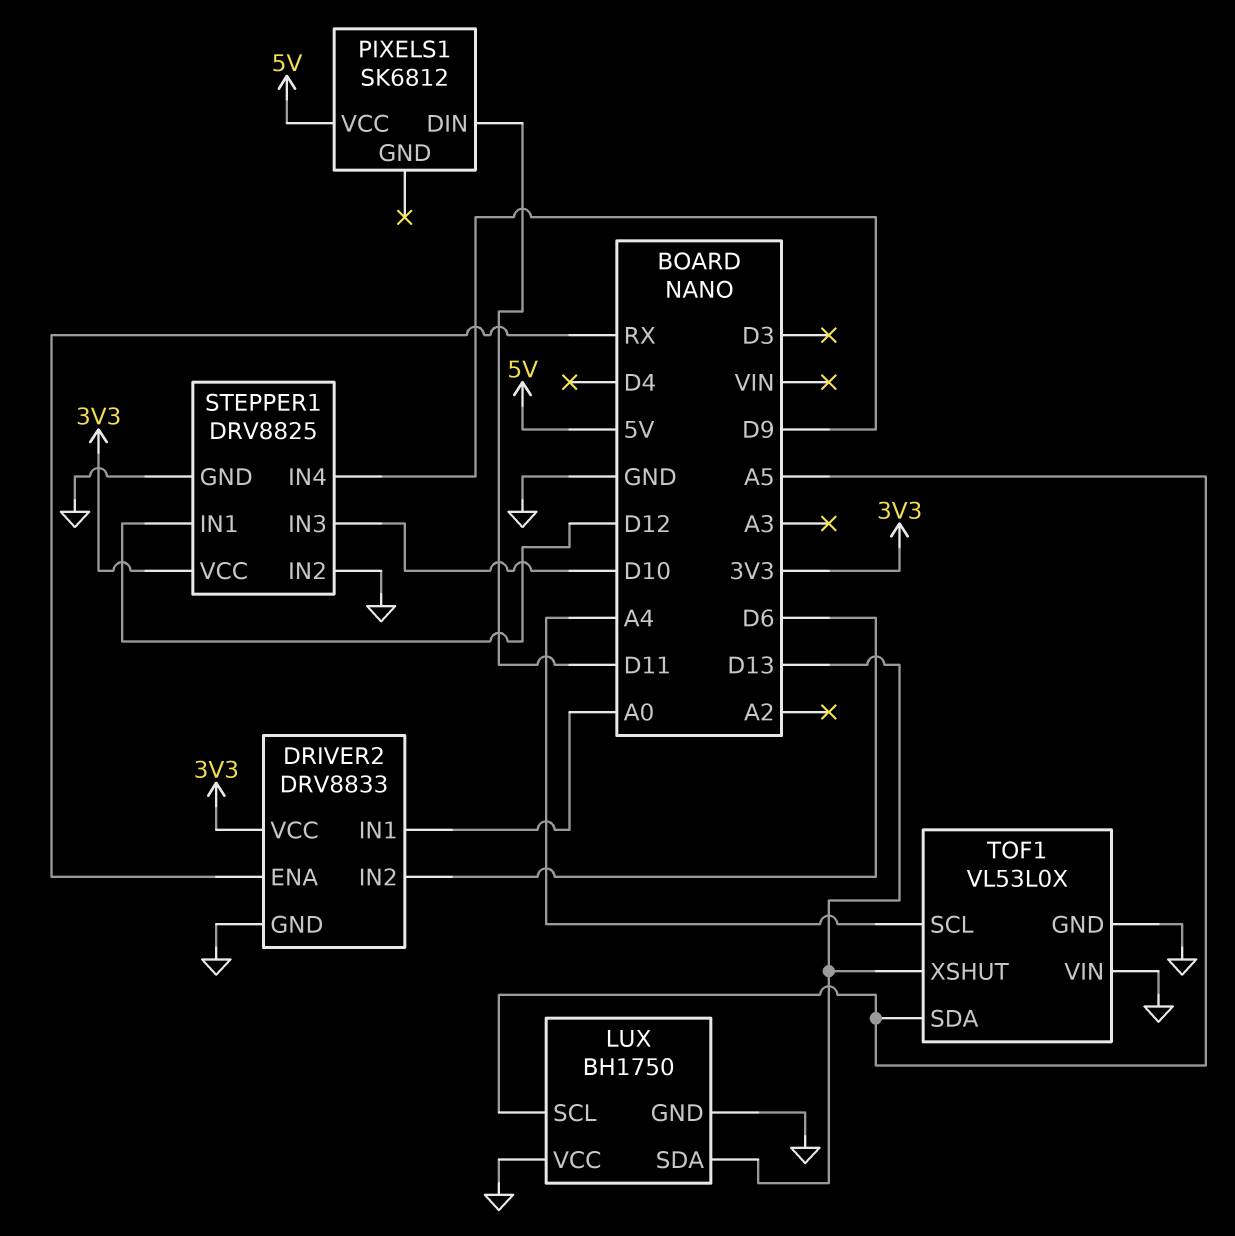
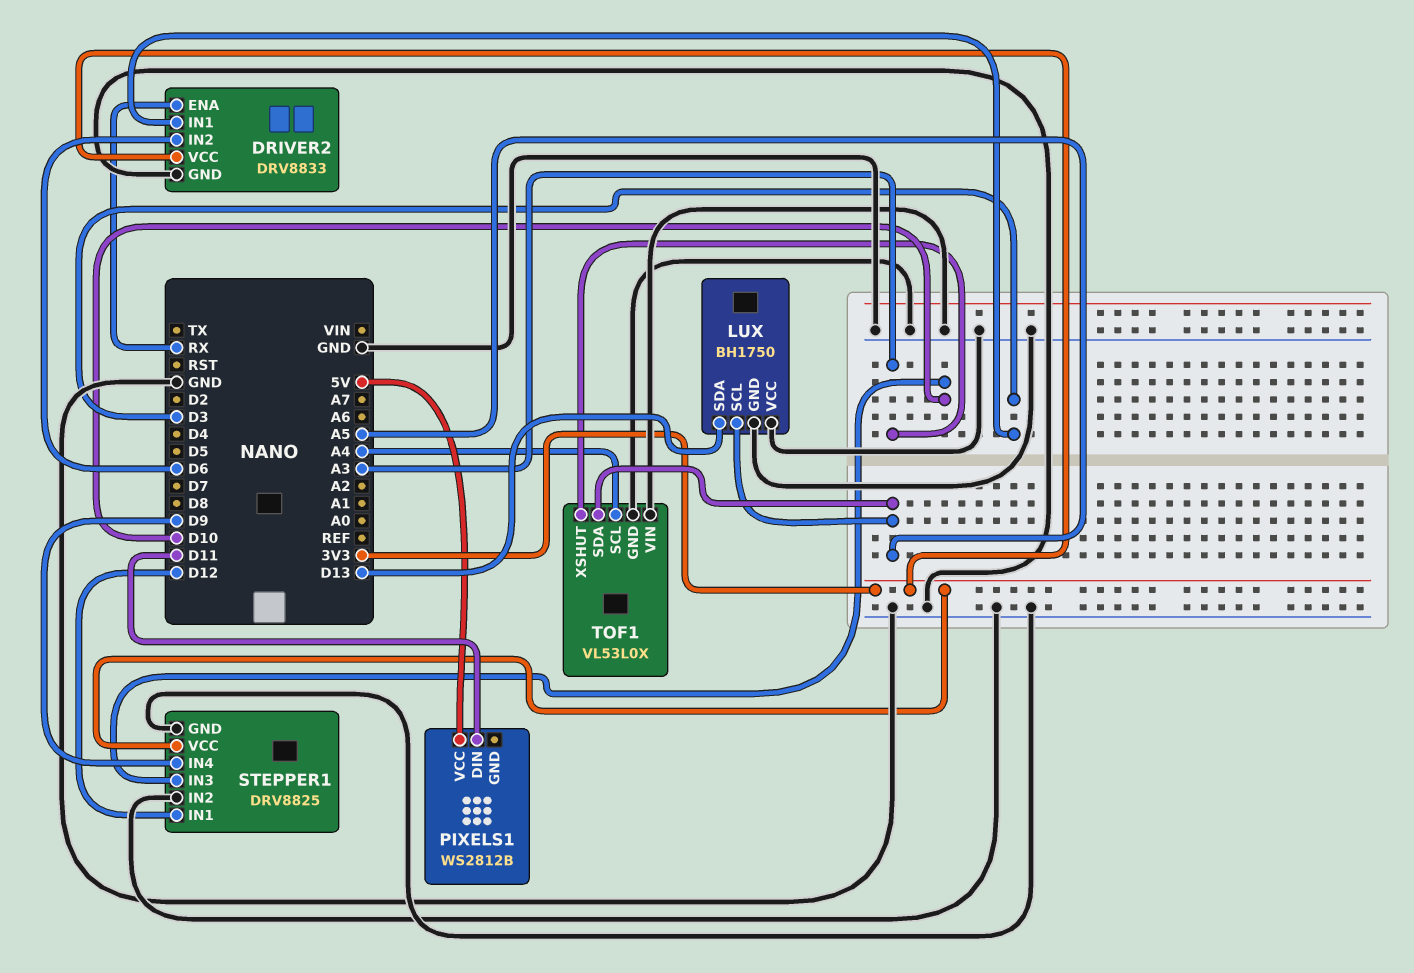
DRIVER2 pin IN1: A0 -> D3
PIXELS1: SK6812 -> WS2812B
TOF1 pin XSHUT: D13 -> A3

